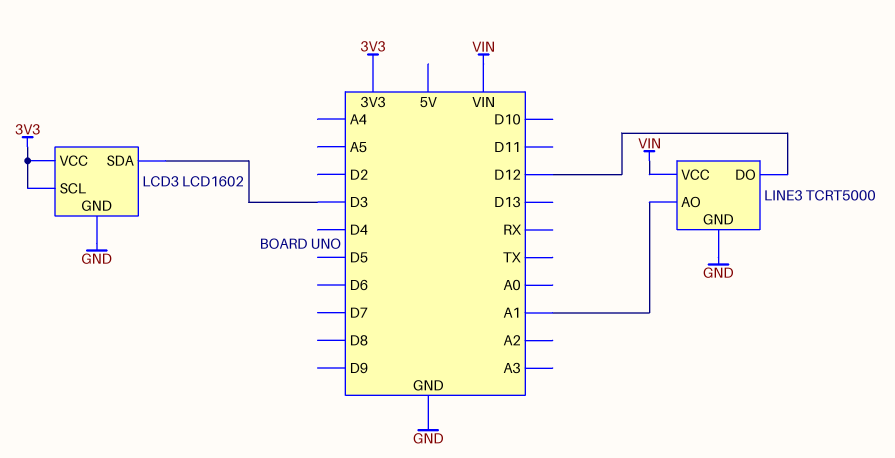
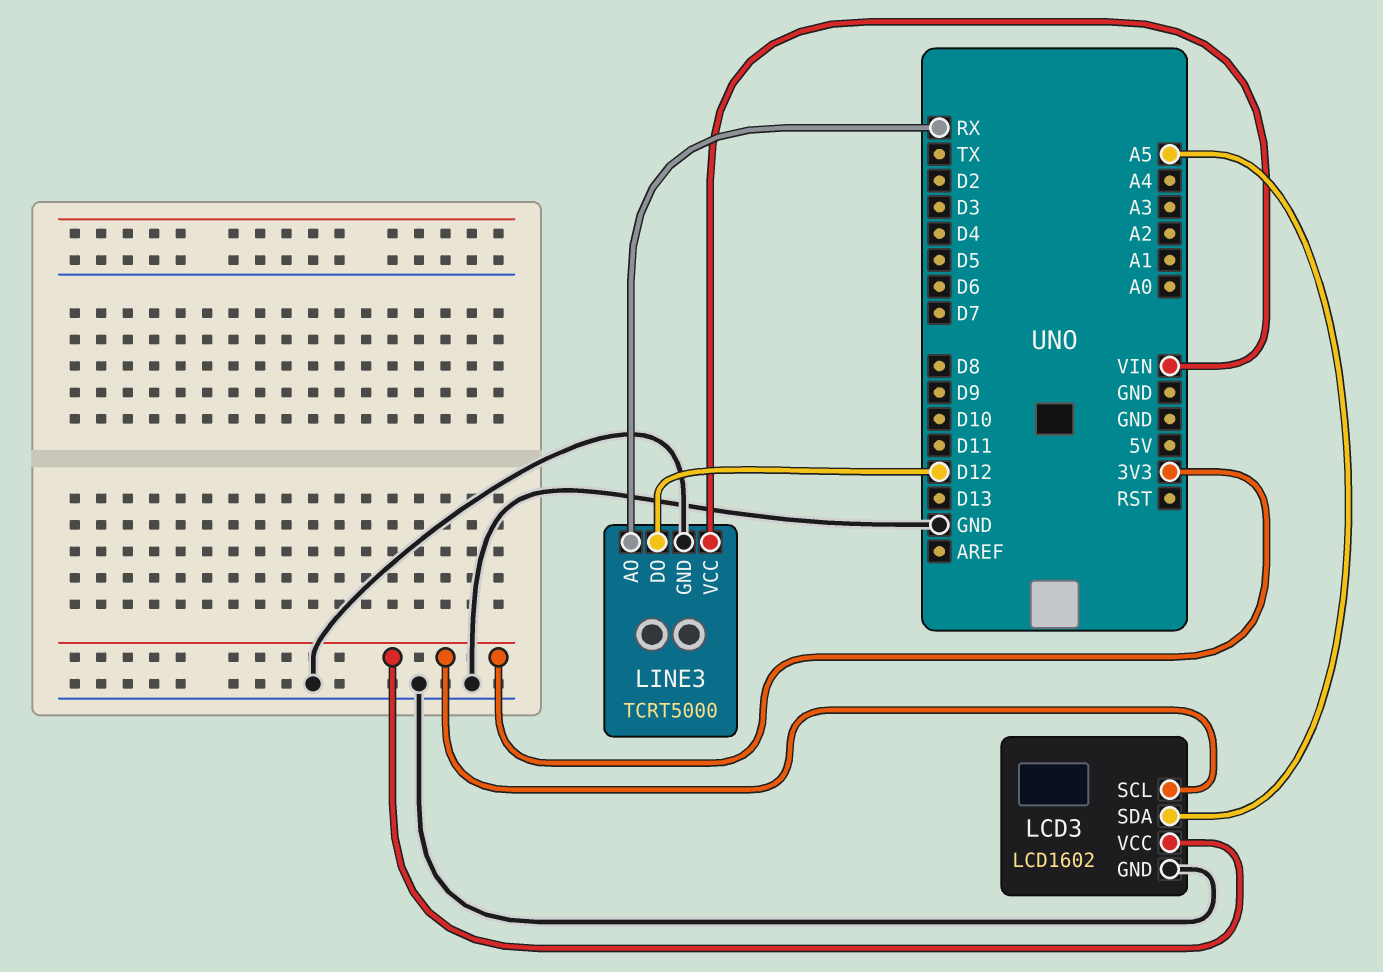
LCD3 pin SDA: D3 -> A5
LINE3 pin AO: A1 -> RX

